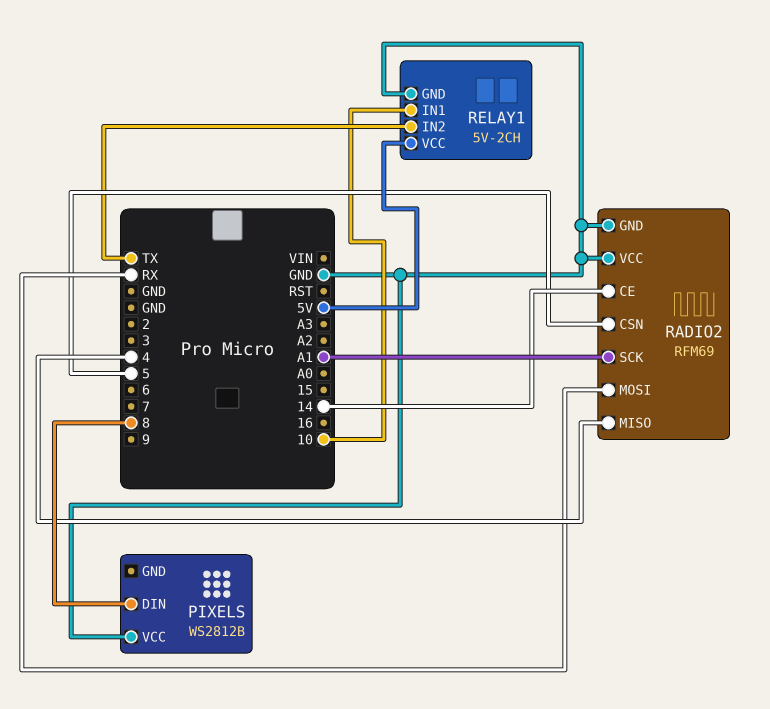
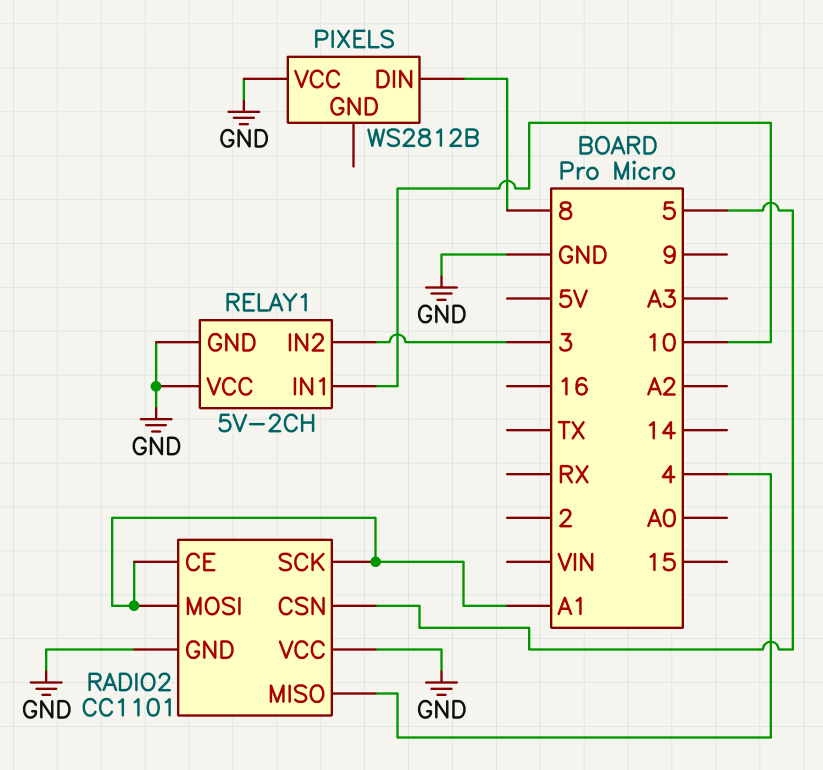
RADIO2: RFM69 -> CC1101
RADIO2 pin CE: 14 -> A1
RADIO2 pin MOSI: RX -> A1
RELAY1 pin IN2: TX -> 3
RELAY1 pin VCC: 5V -> GND

